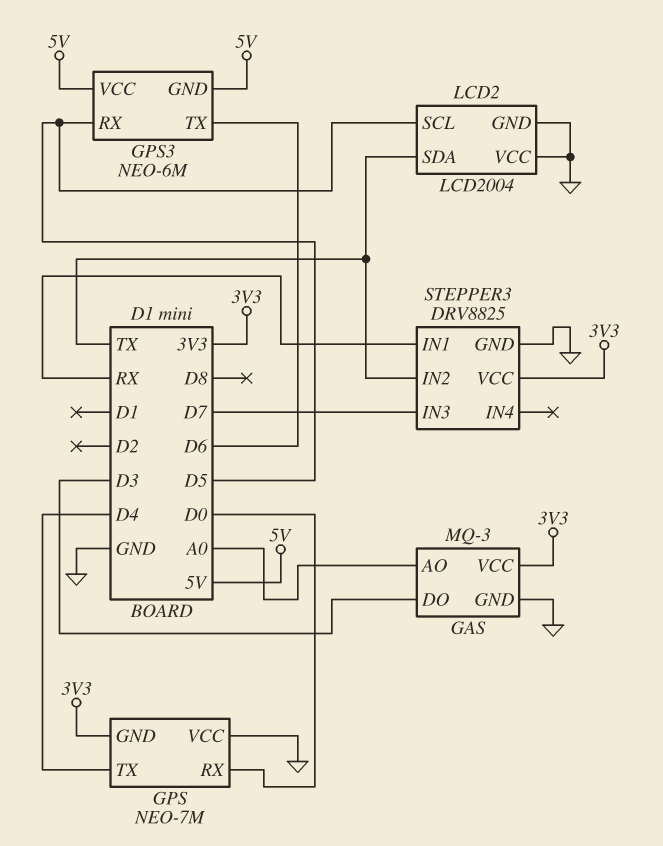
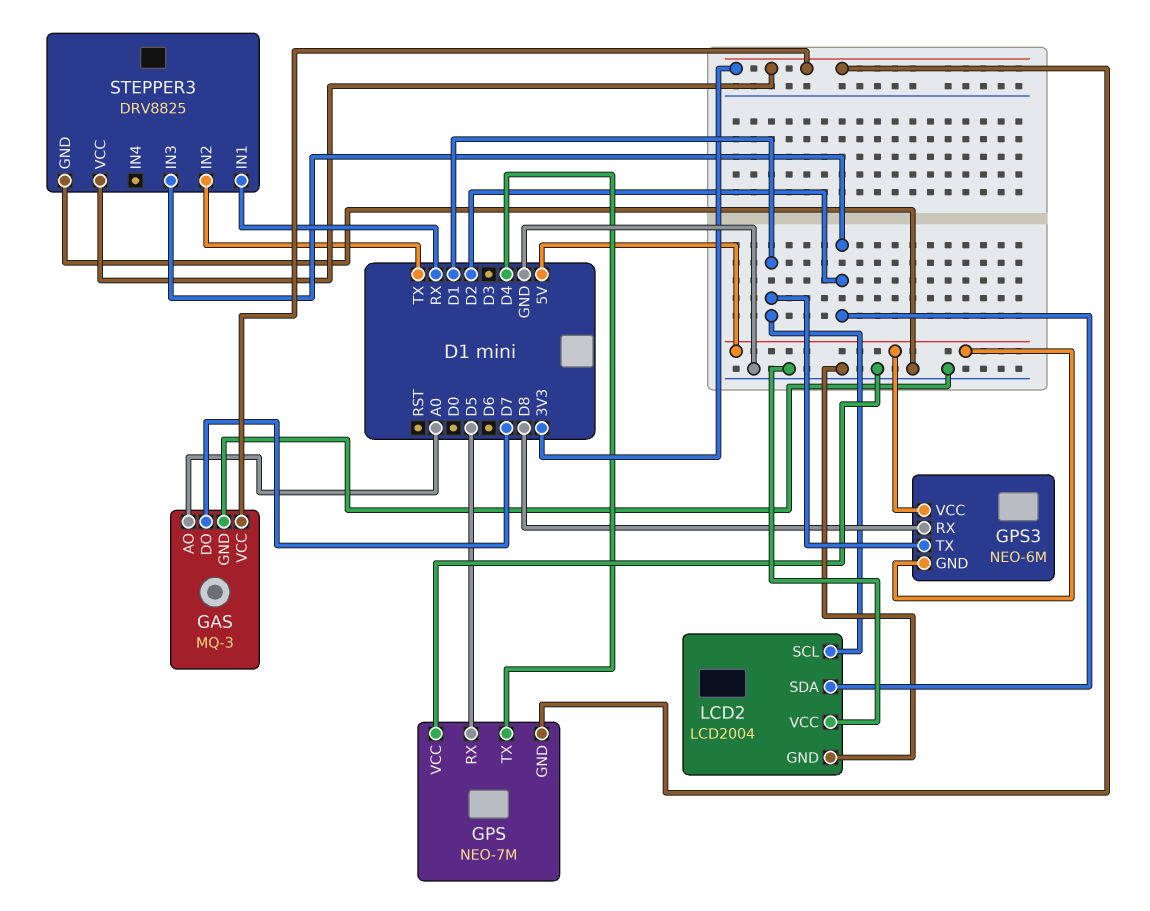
GAS pin DO: D3 -> D7
GPS pin RX: D0 -> D5
GPS3 pin RX: D5 -> D8
GPS3 pin TX: D6 -> D1
LCD2 pin SCL: D5 -> D1
LCD2 pin SDA: TX -> D2
STEPPER3 pin IN3: D7 -> D2

